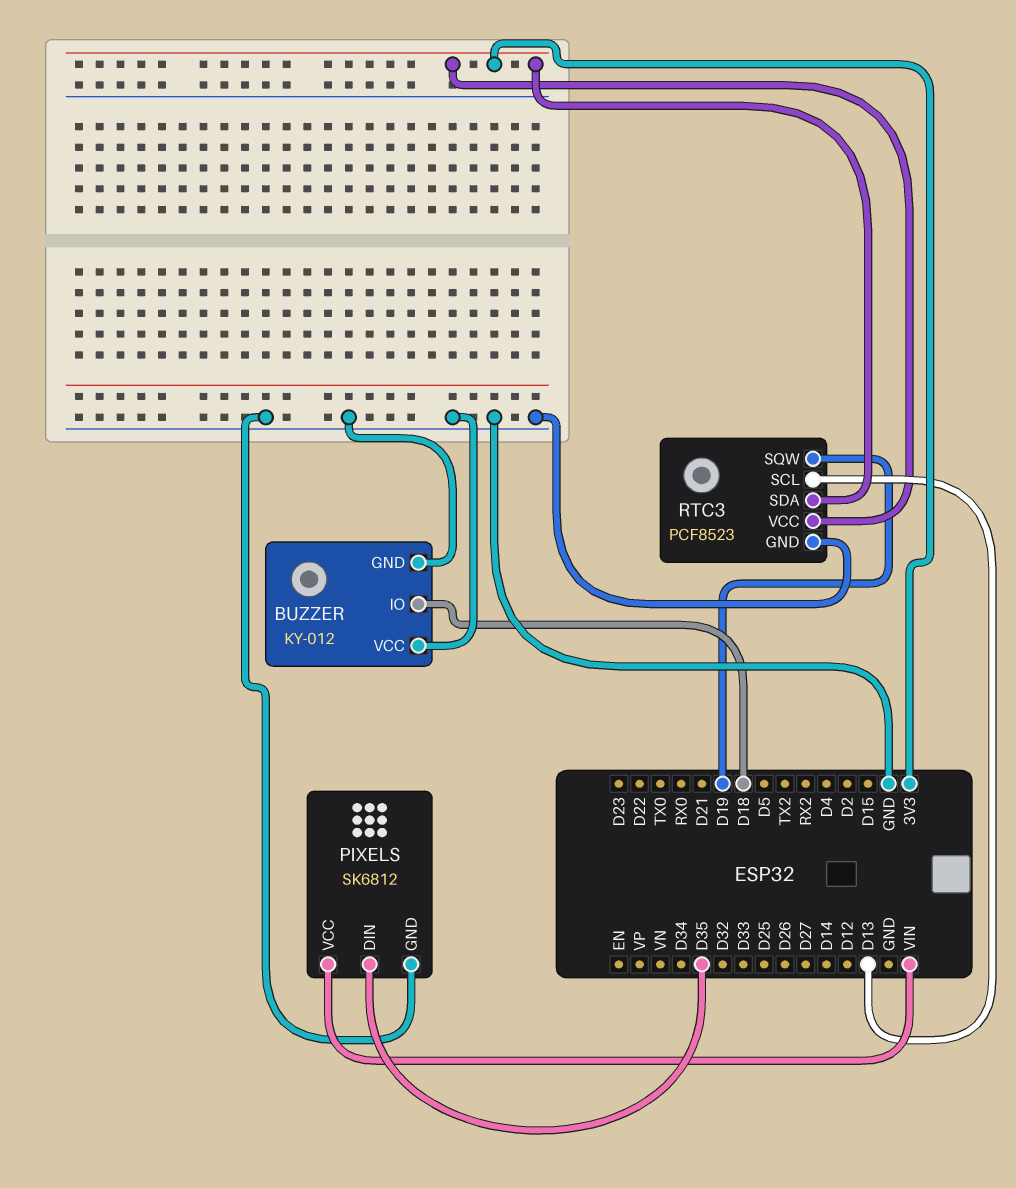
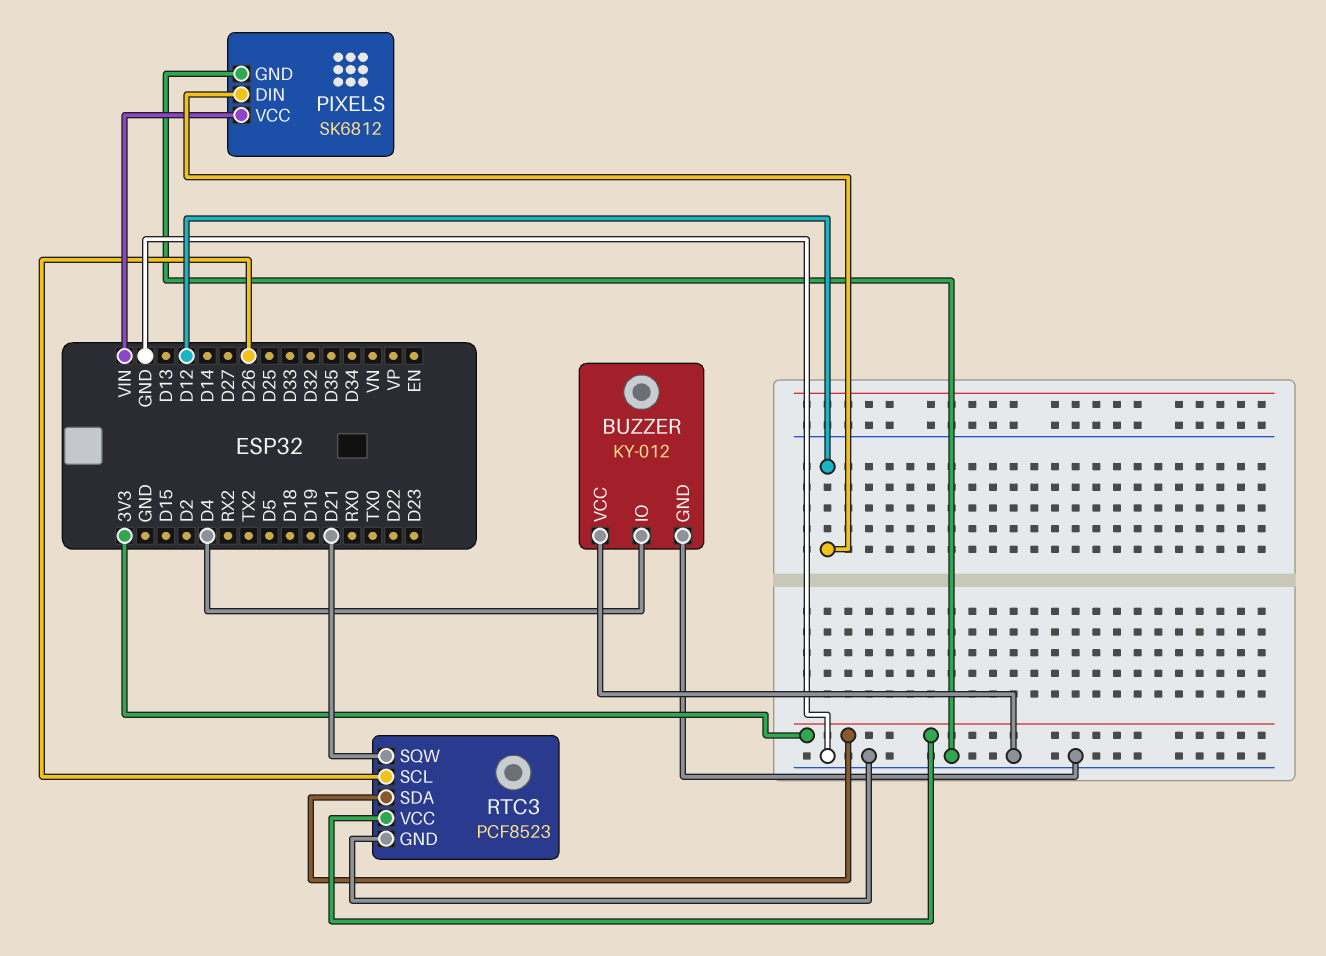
BUZZER pin IO: D18 -> D4
PIXELS pin DIN: D35 -> D12
RTC3 pin SCL: D13 -> D26
RTC3 pin SQW: D19 -> D21

